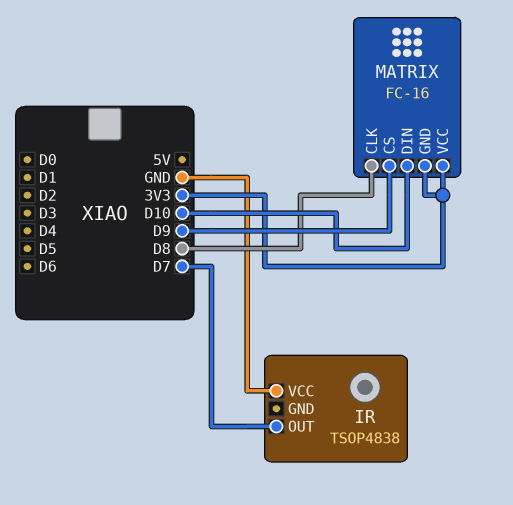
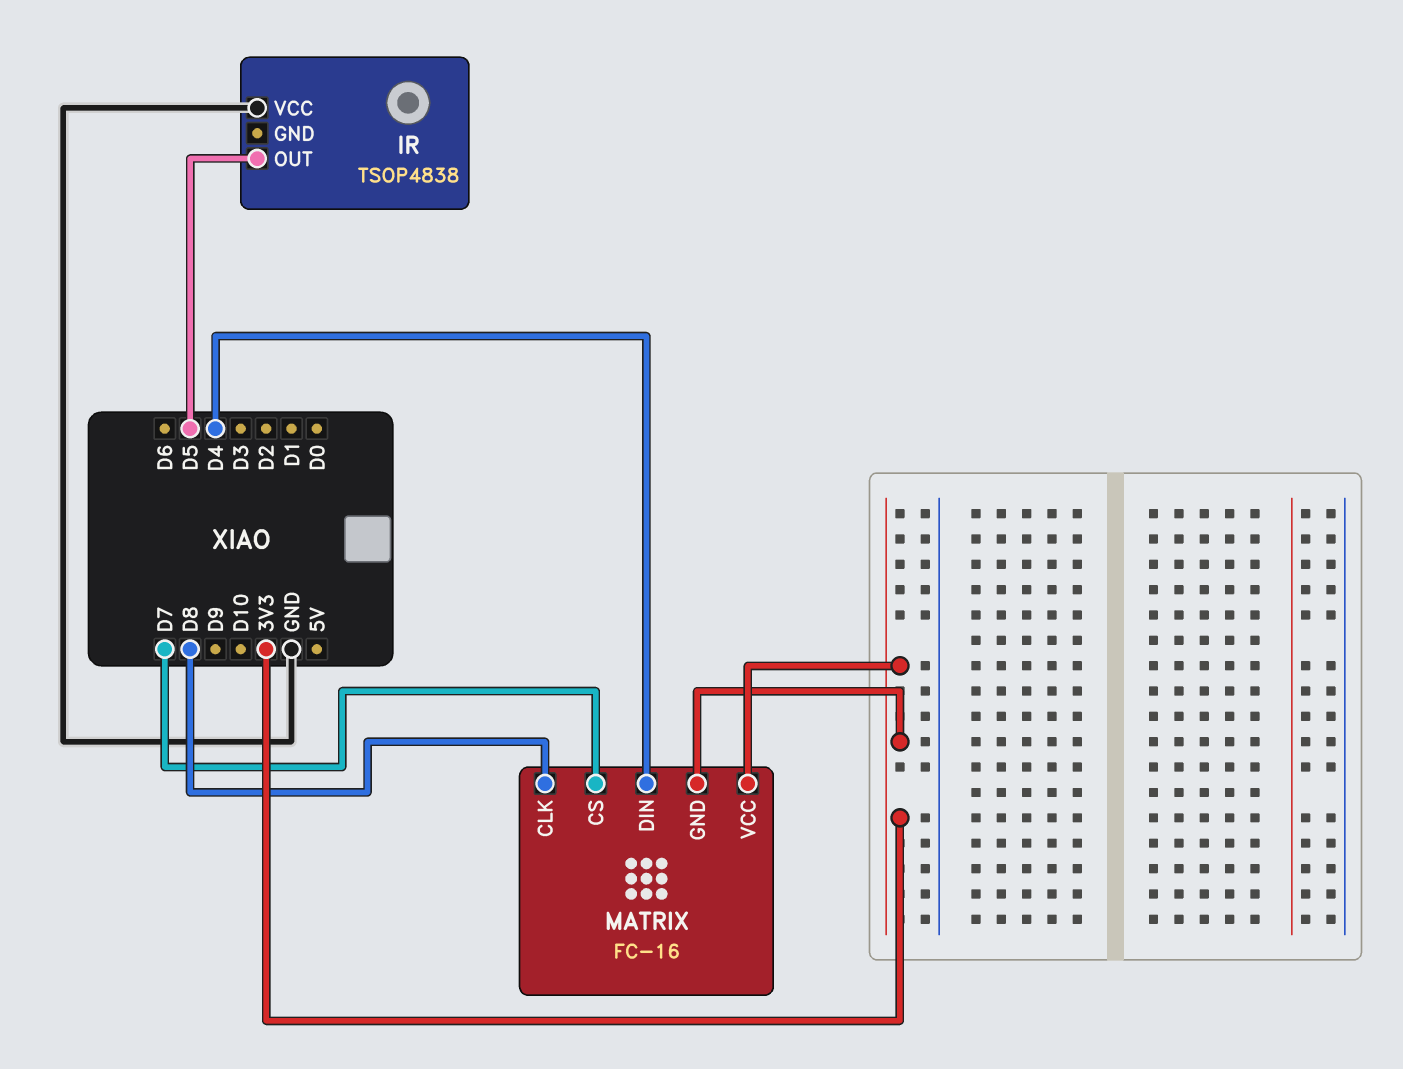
IR pin OUT: D7 -> D5
MATRIX pin CS: D9 -> D7
MATRIX pin DIN: D10 -> D4

